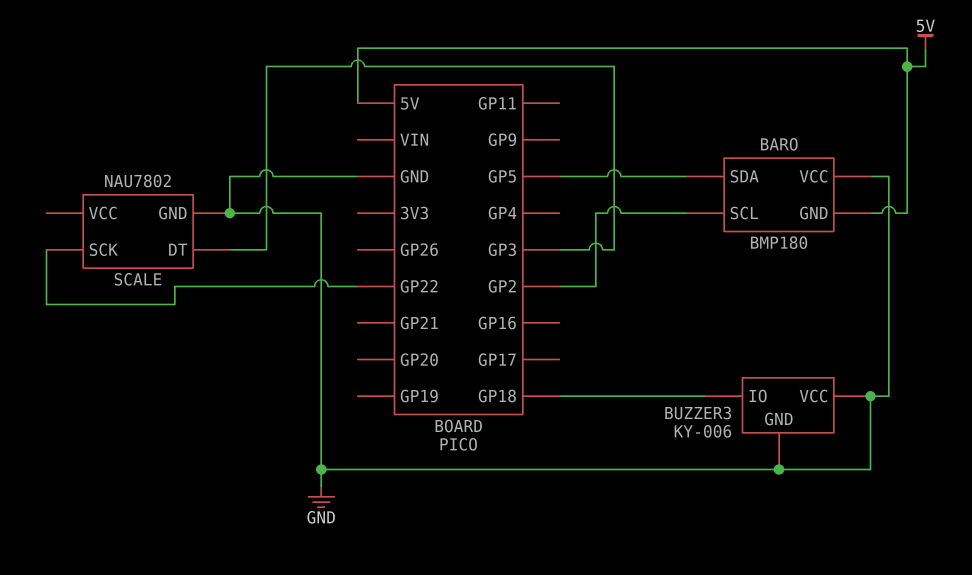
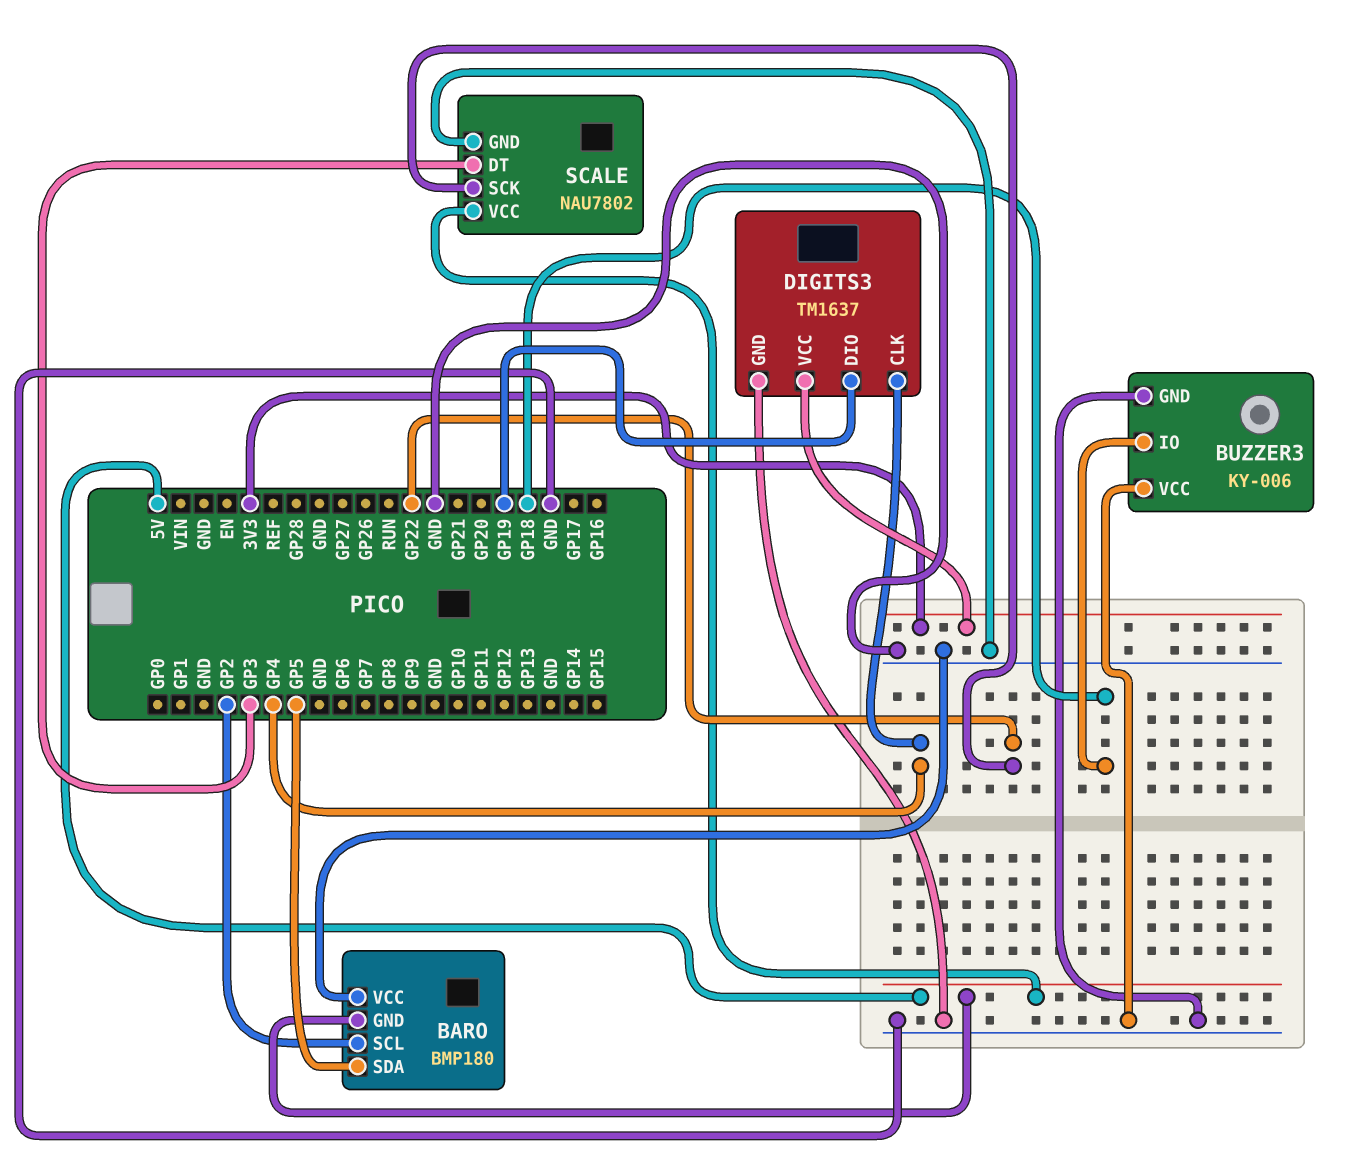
DIGITS3: none -> TM1637
DIGITS3 pin CLK: none -> GP4
DIGITS3 pin DIO: none -> GP19
DIGITS3 pin GND: none -> GND
DIGITS3 pin VCC: none -> 3V3
SCALE pin VCC: none -> 5V

